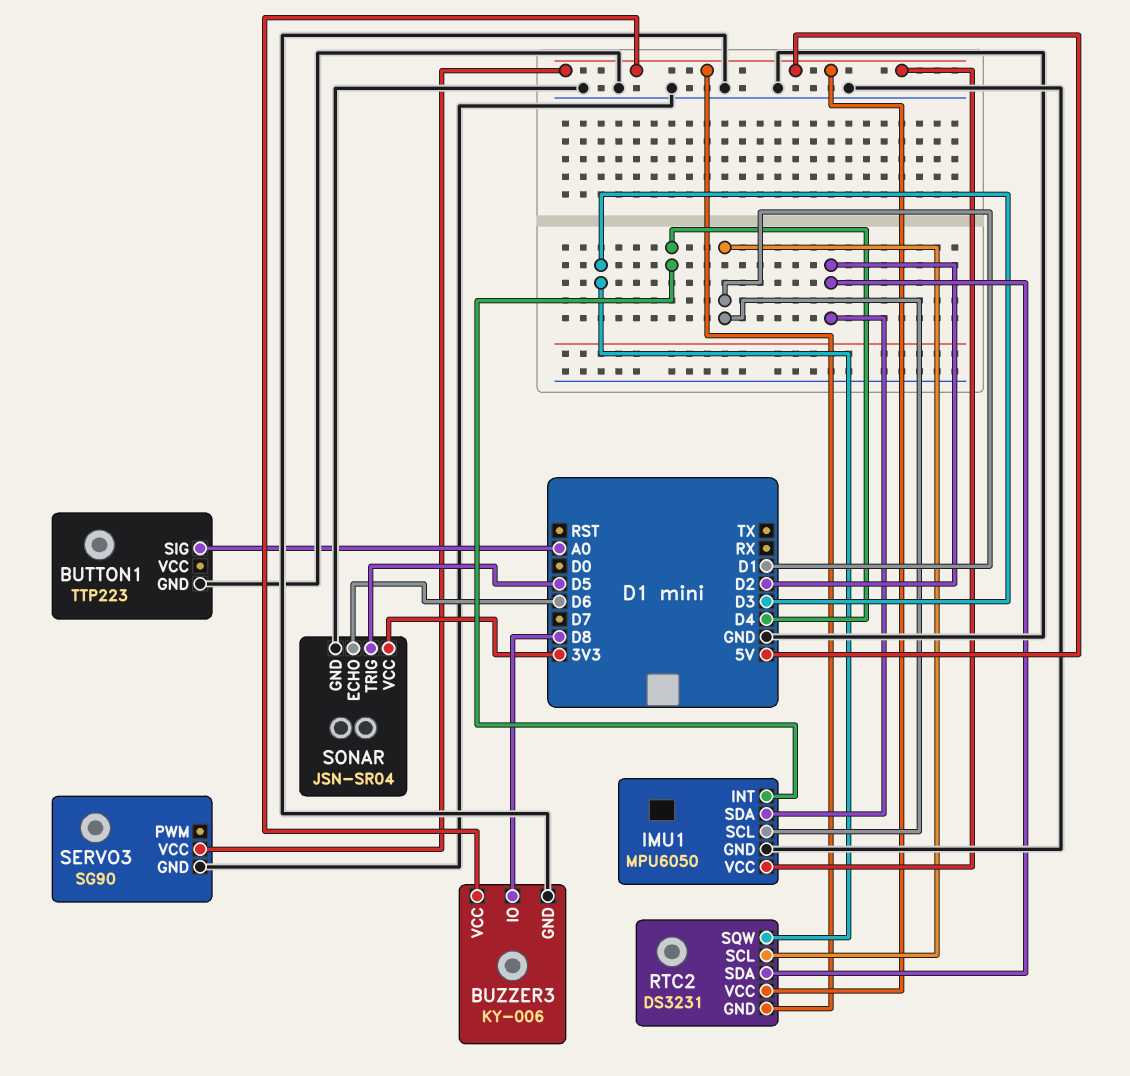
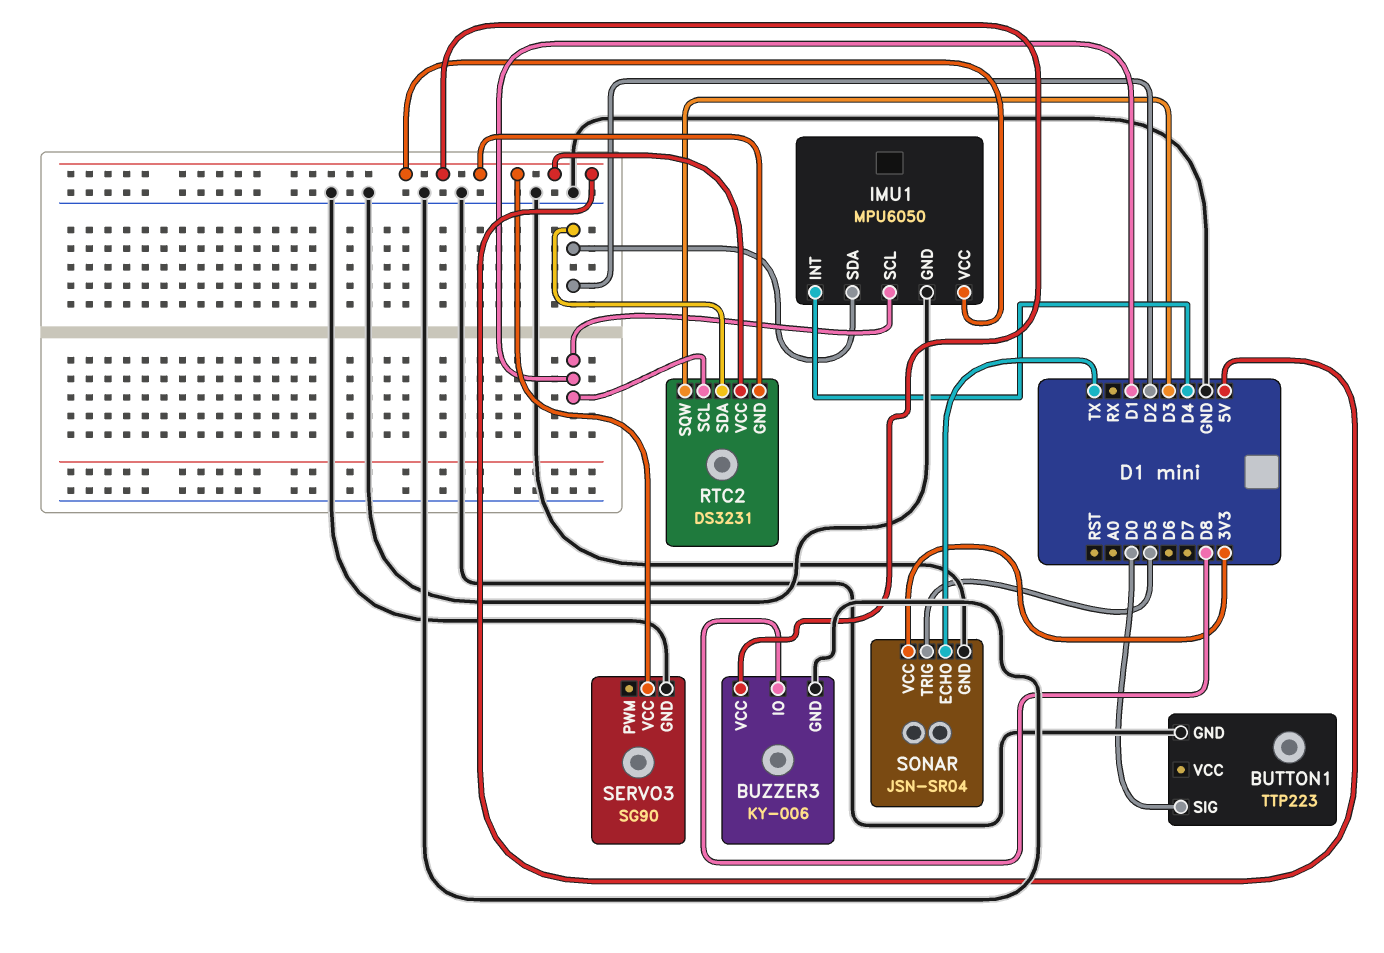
BUTTON1 pin SIG: A0 -> D0
SONAR pin ECHO: D6 -> TX

